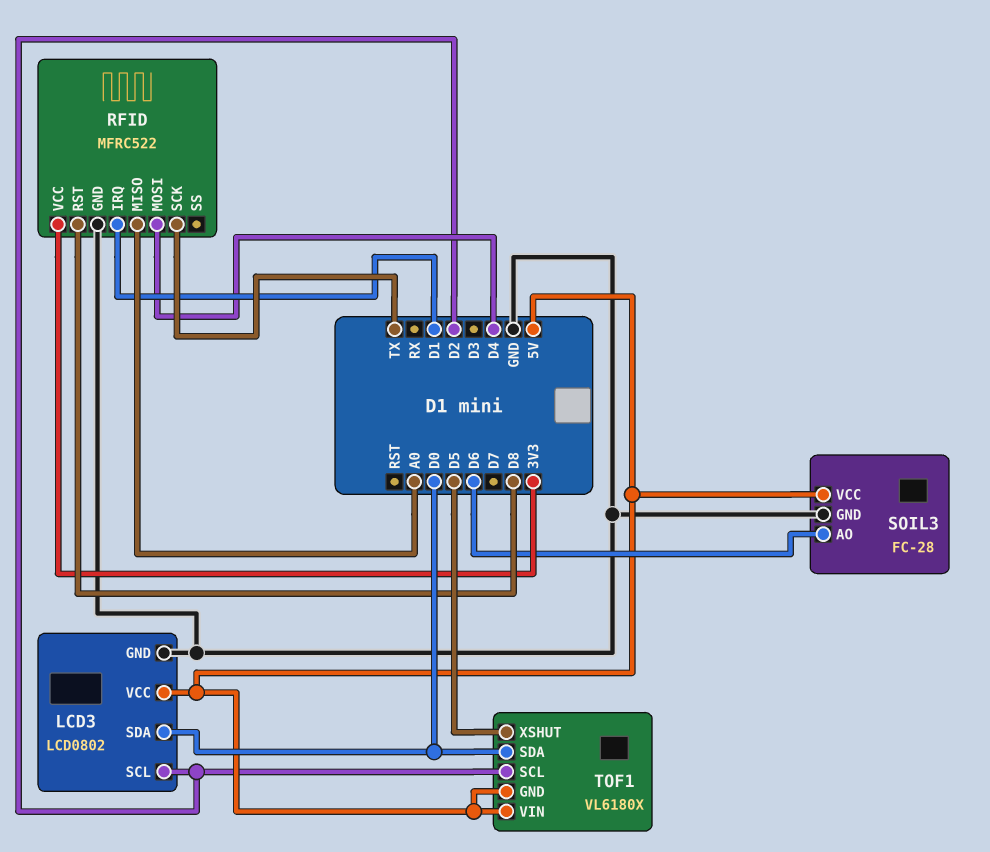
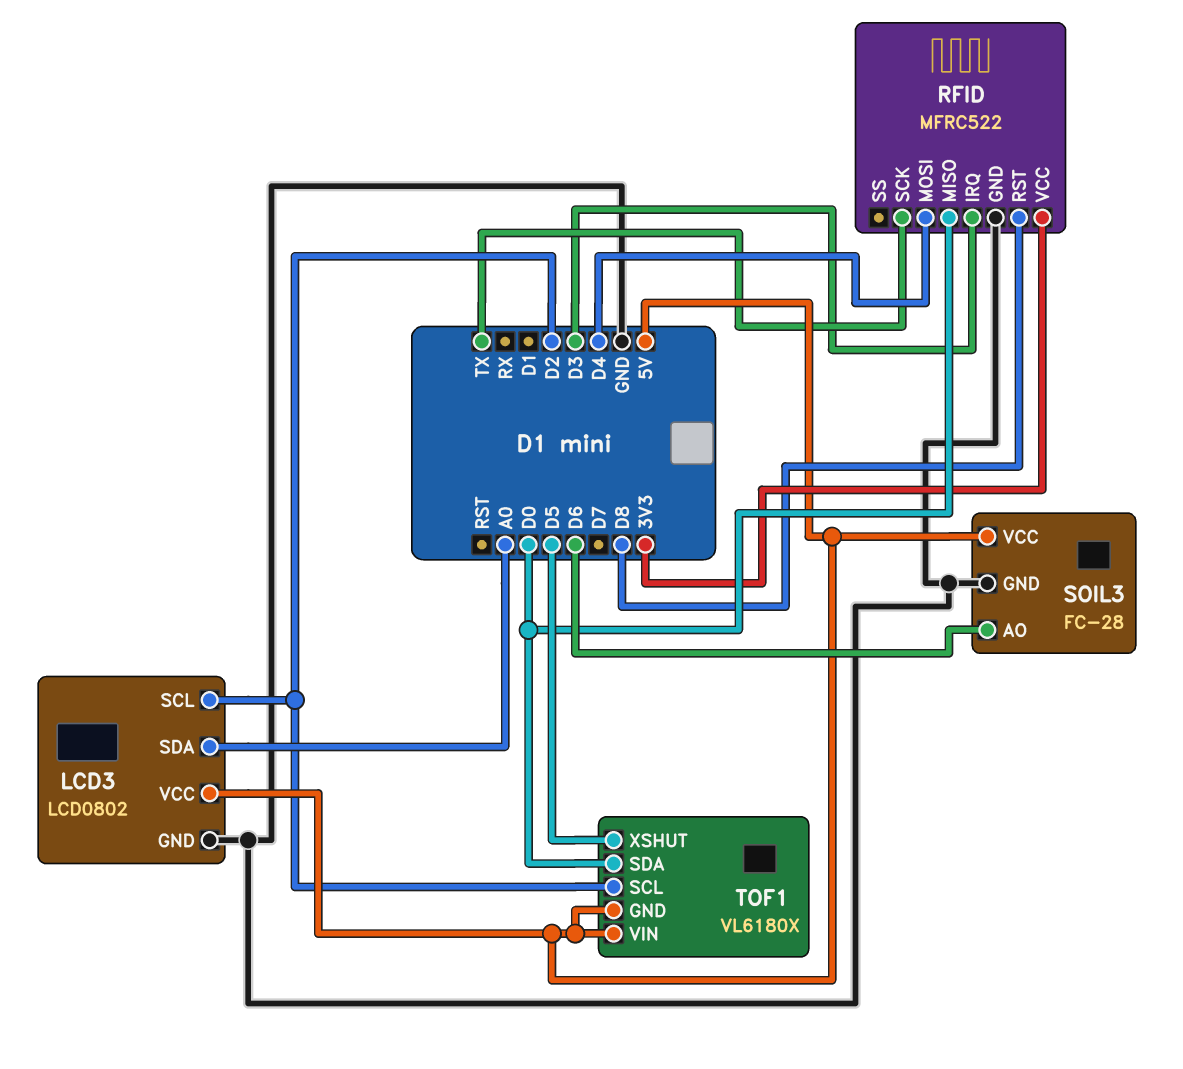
LCD3 pin SDA: D0 -> A0
RFID pin IRQ: D1 -> D3
RFID pin MISO: A0 -> D0

